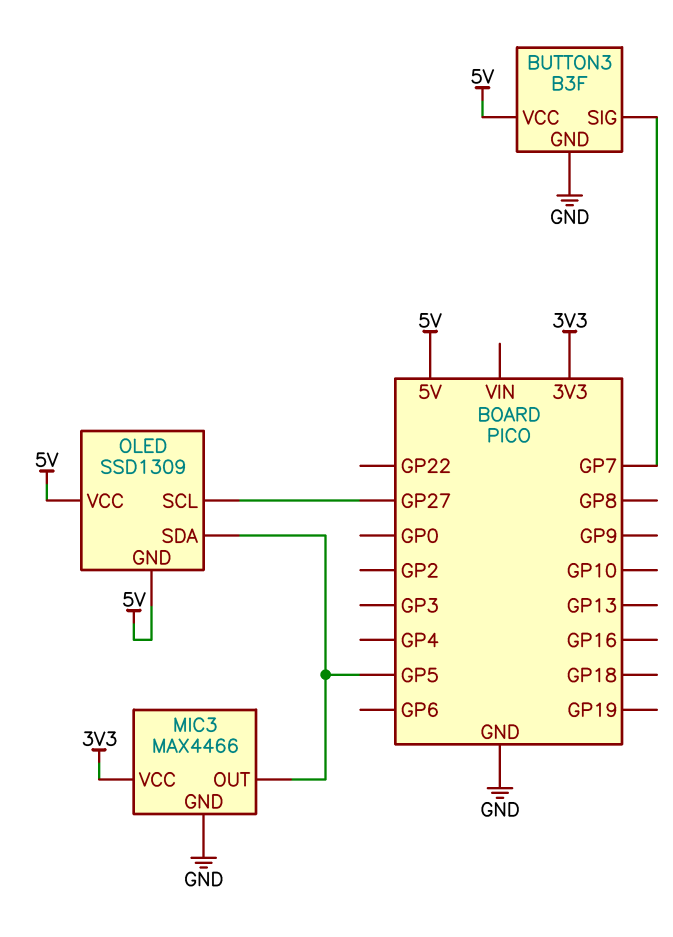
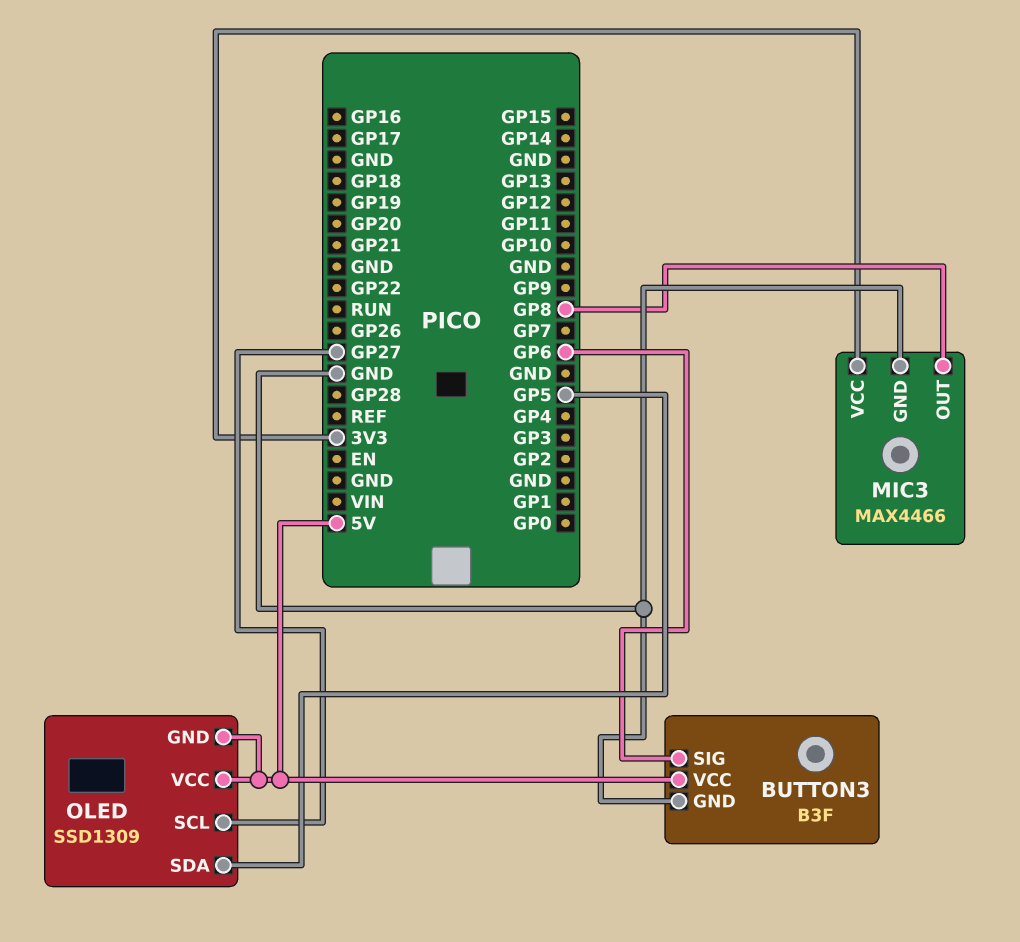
BUTTON3 pin SIG: GP7 -> GP6
MIC3 pin OUT: GP5 -> GP8

